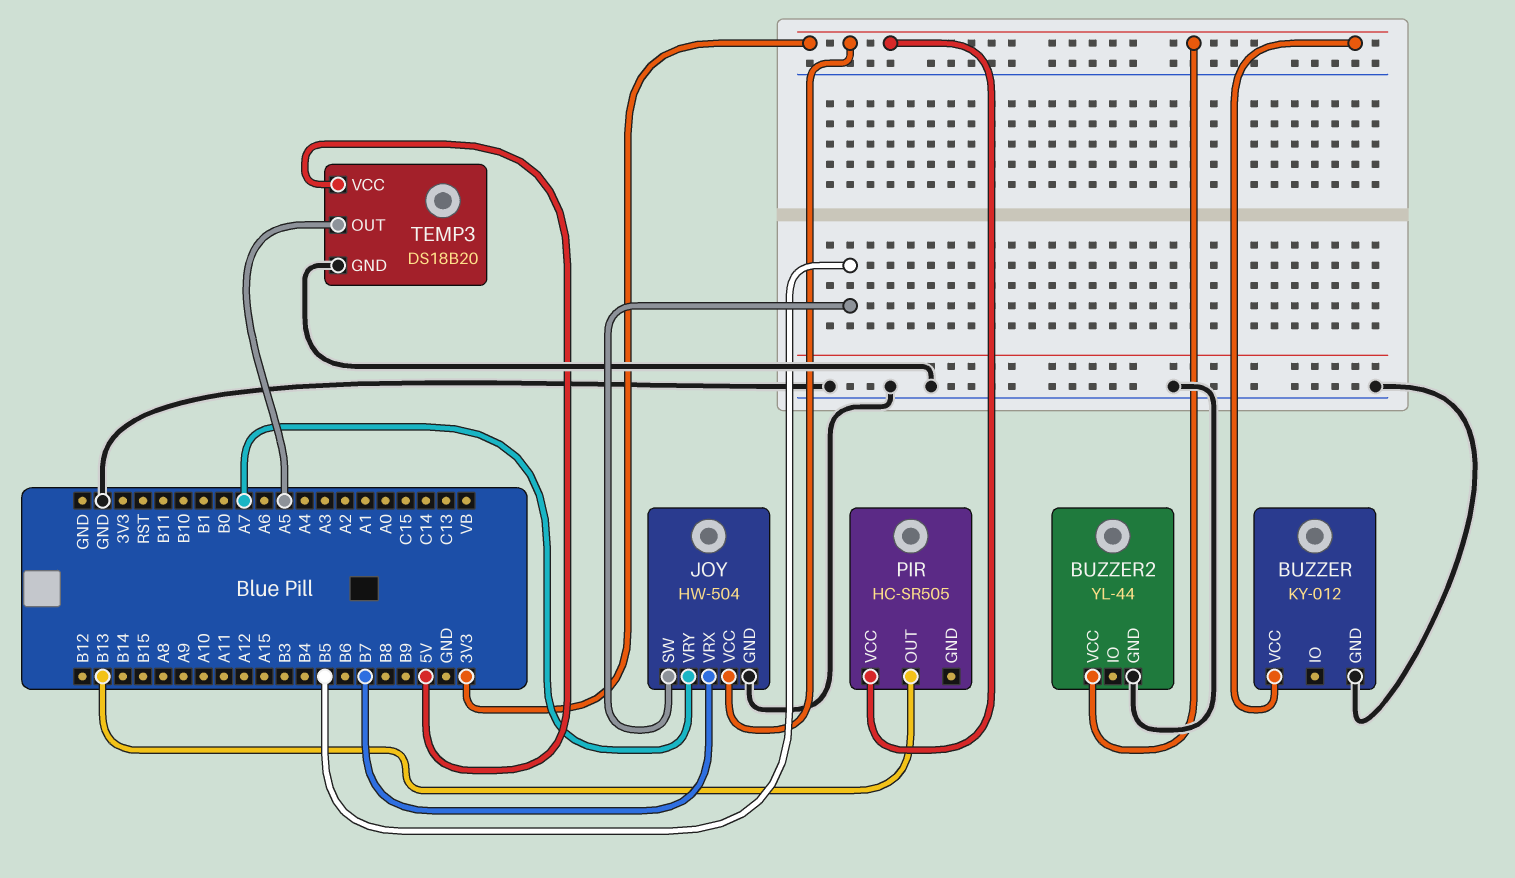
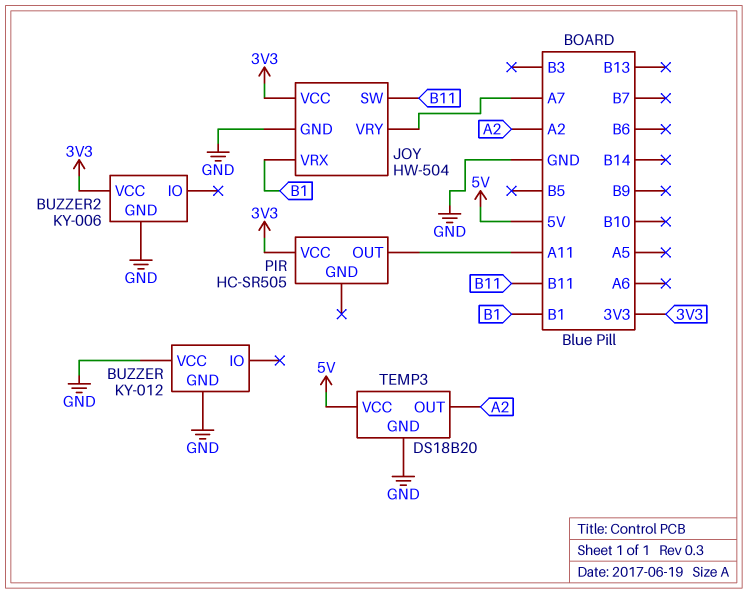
BUZZER pin VCC: 3V3 -> GND
BUZZER2: YL-44 -> KY-006
JOY pin SW: B5 -> B11
JOY pin VRX: B7 -> B1
PIR pin OUT: B13 -> A11
TEMP3 pin OUT: A5 -> A2

